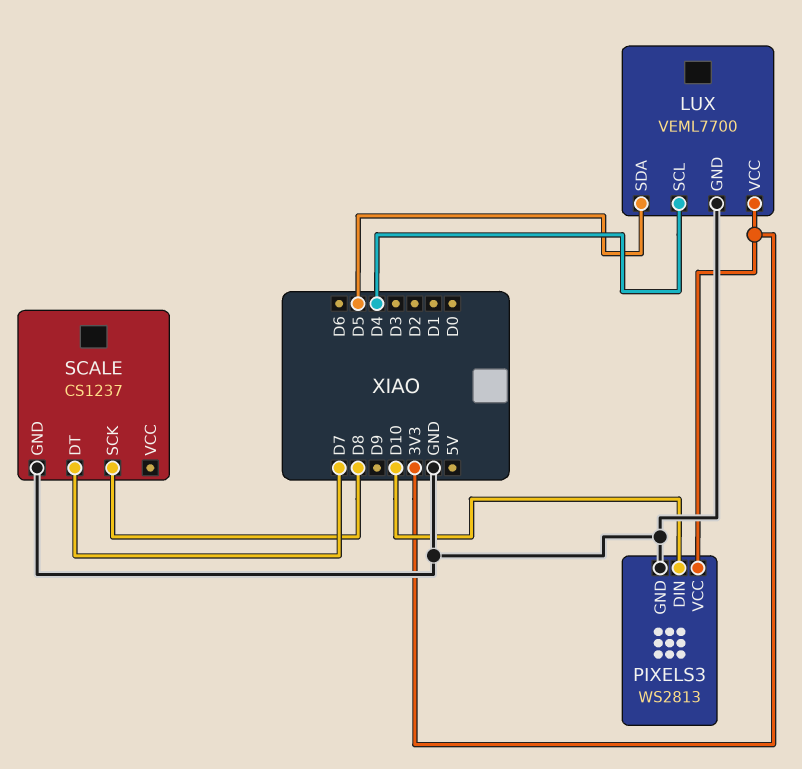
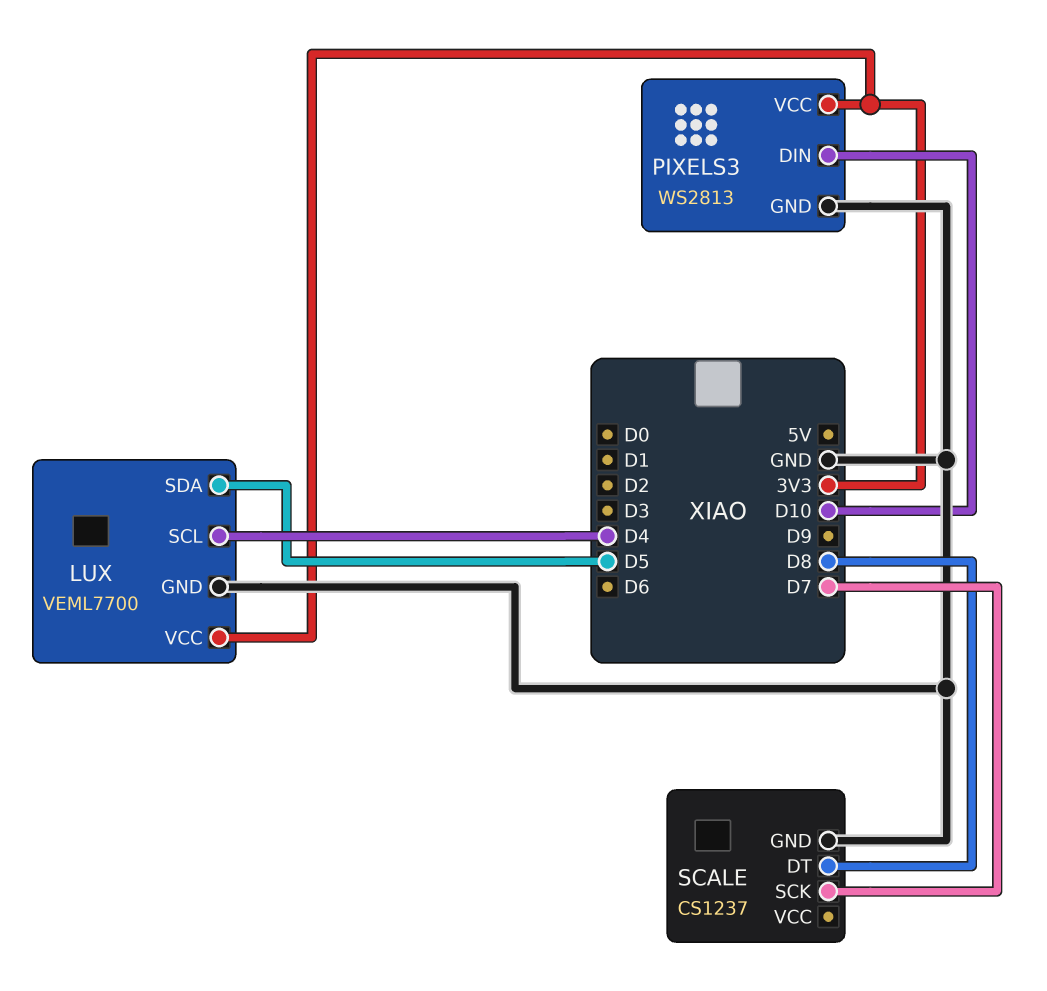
SCALE pin DT: D7 -> D8
SCALE pin SCK: D8 -> D7

